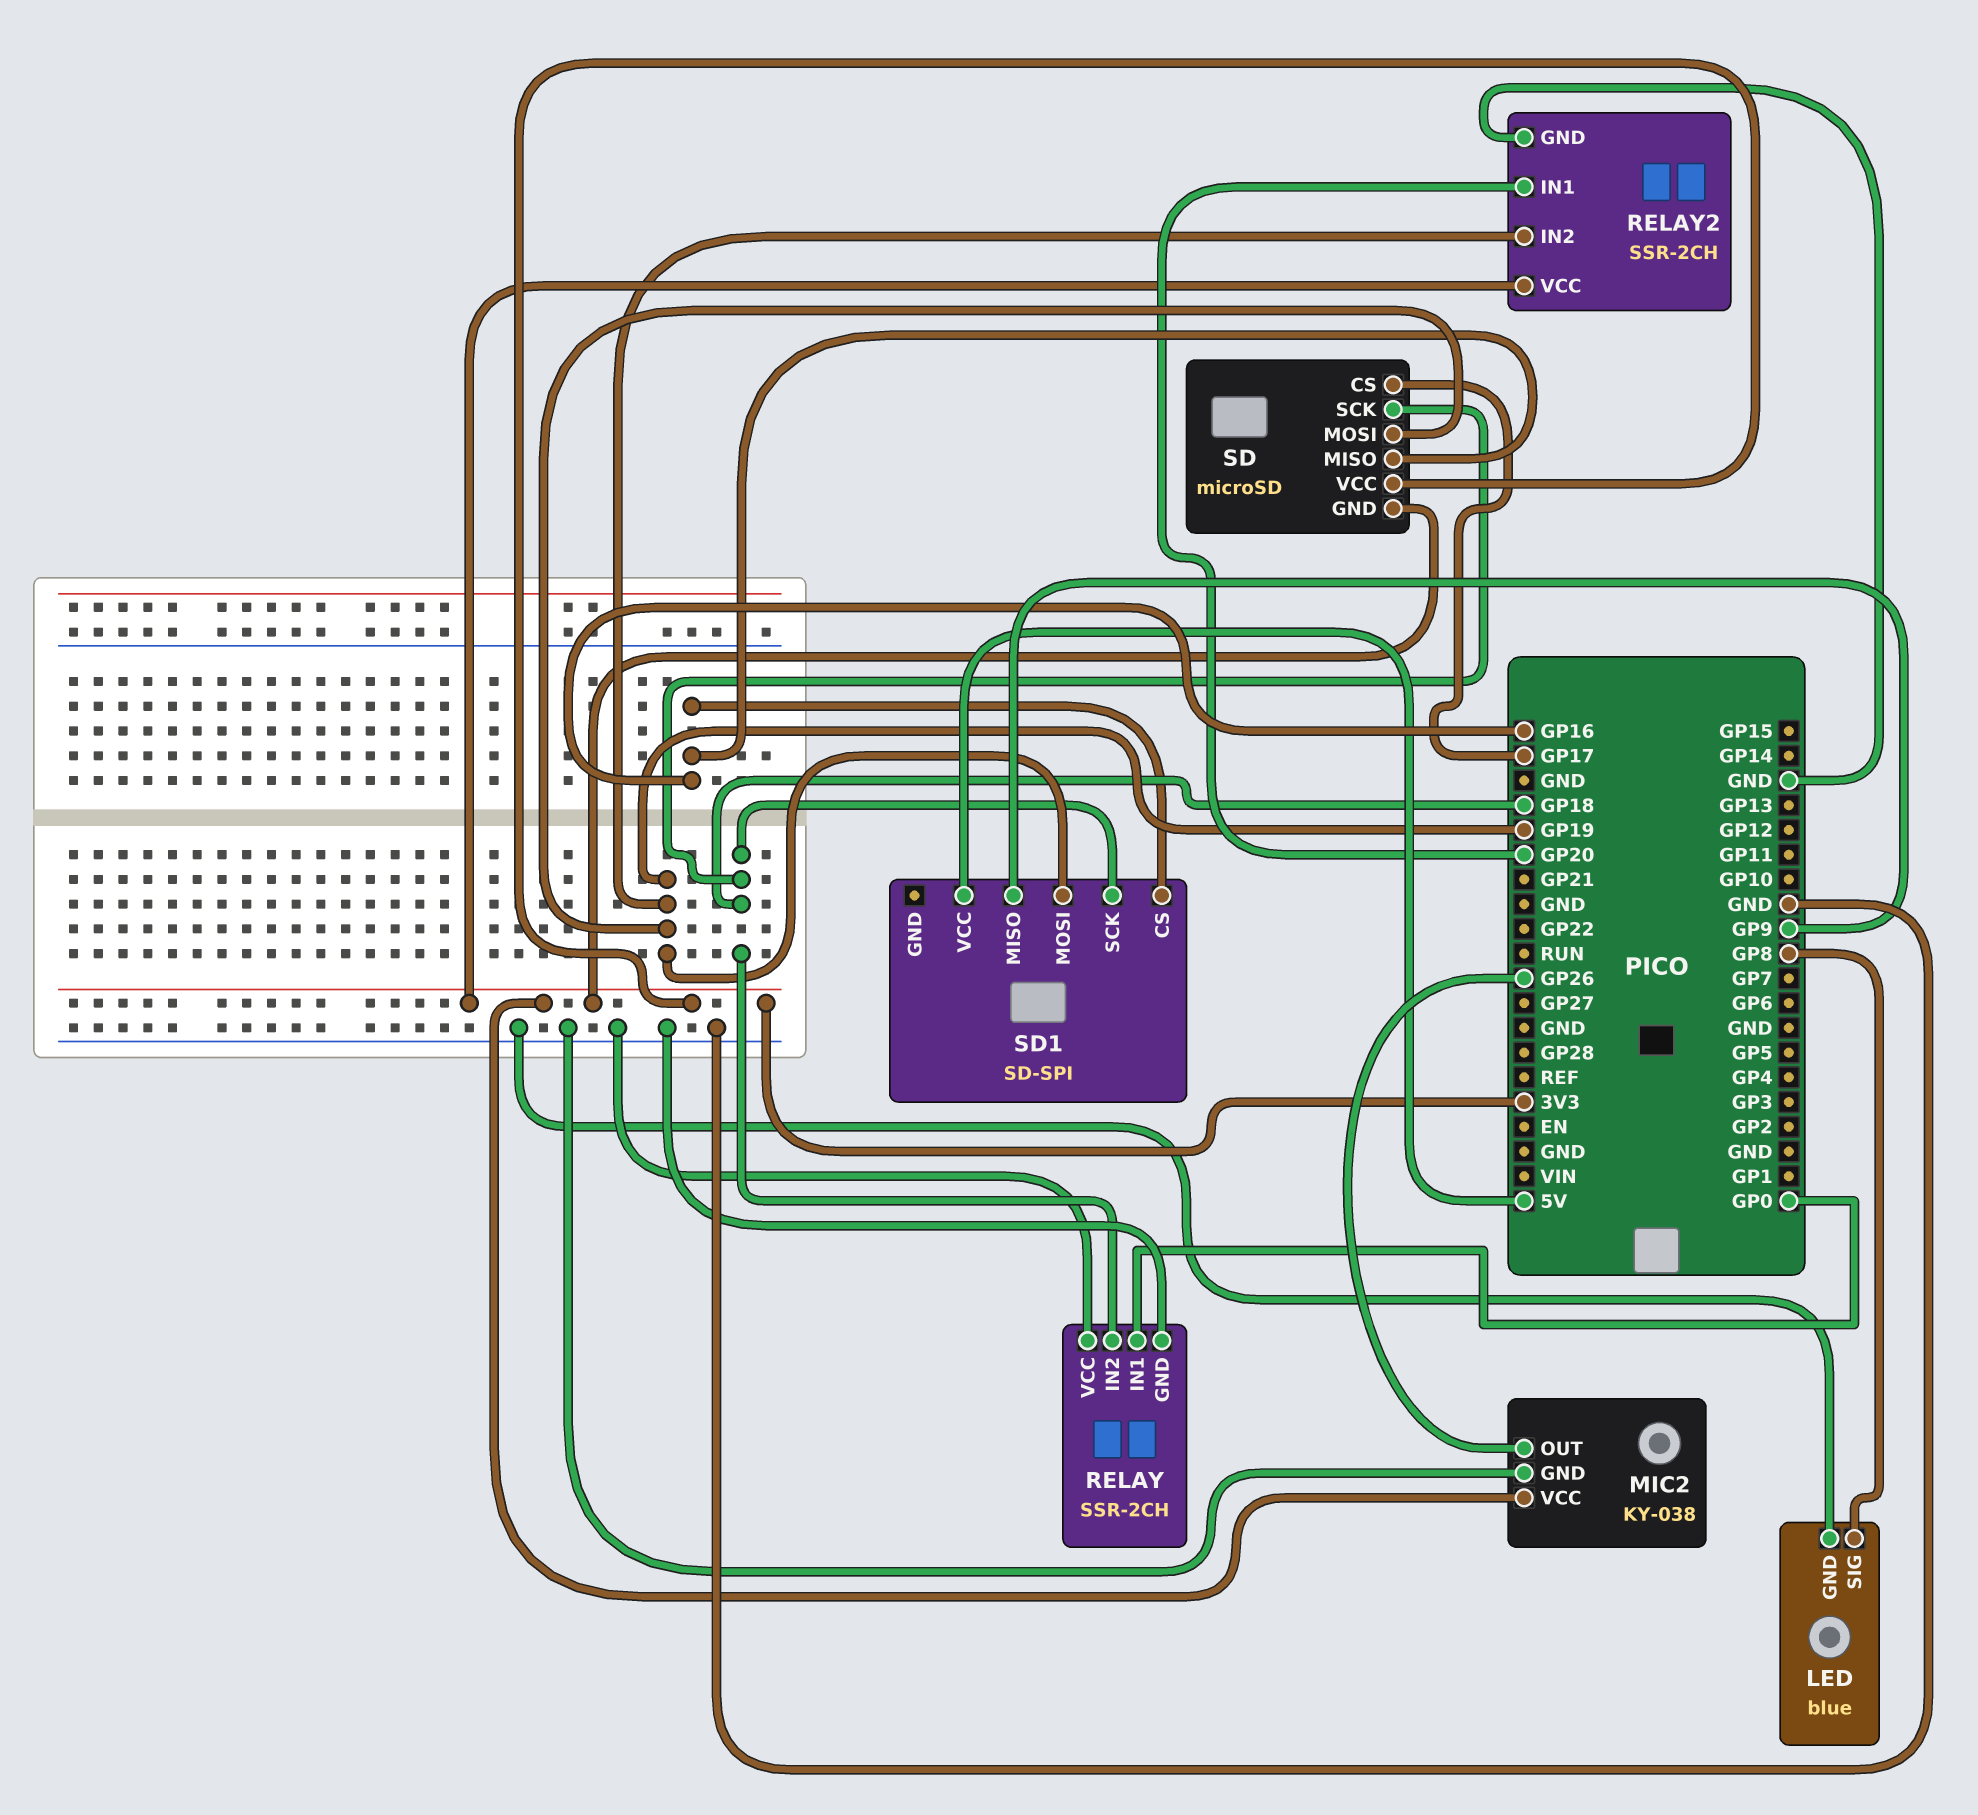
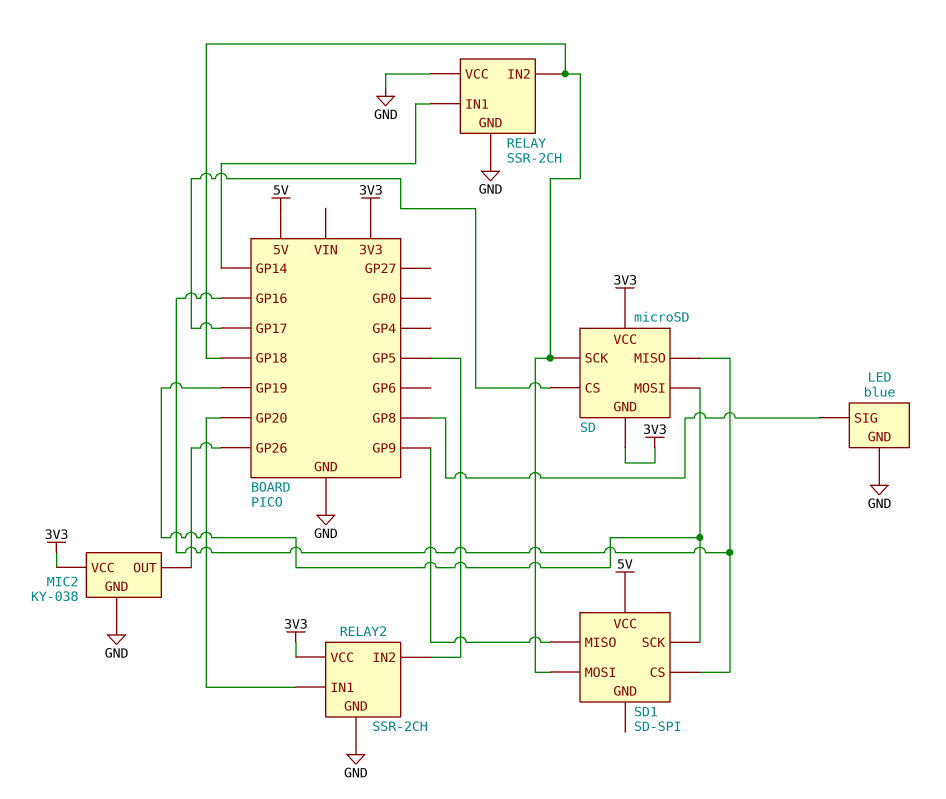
RELAY pin IN1: GP0 -> GP14
RELAY2 pin IN2: GP19 -> GP5
SD1 pin MOSI: GP19 -> GP18
SD1 pin SCK: GP18 -> GP19

